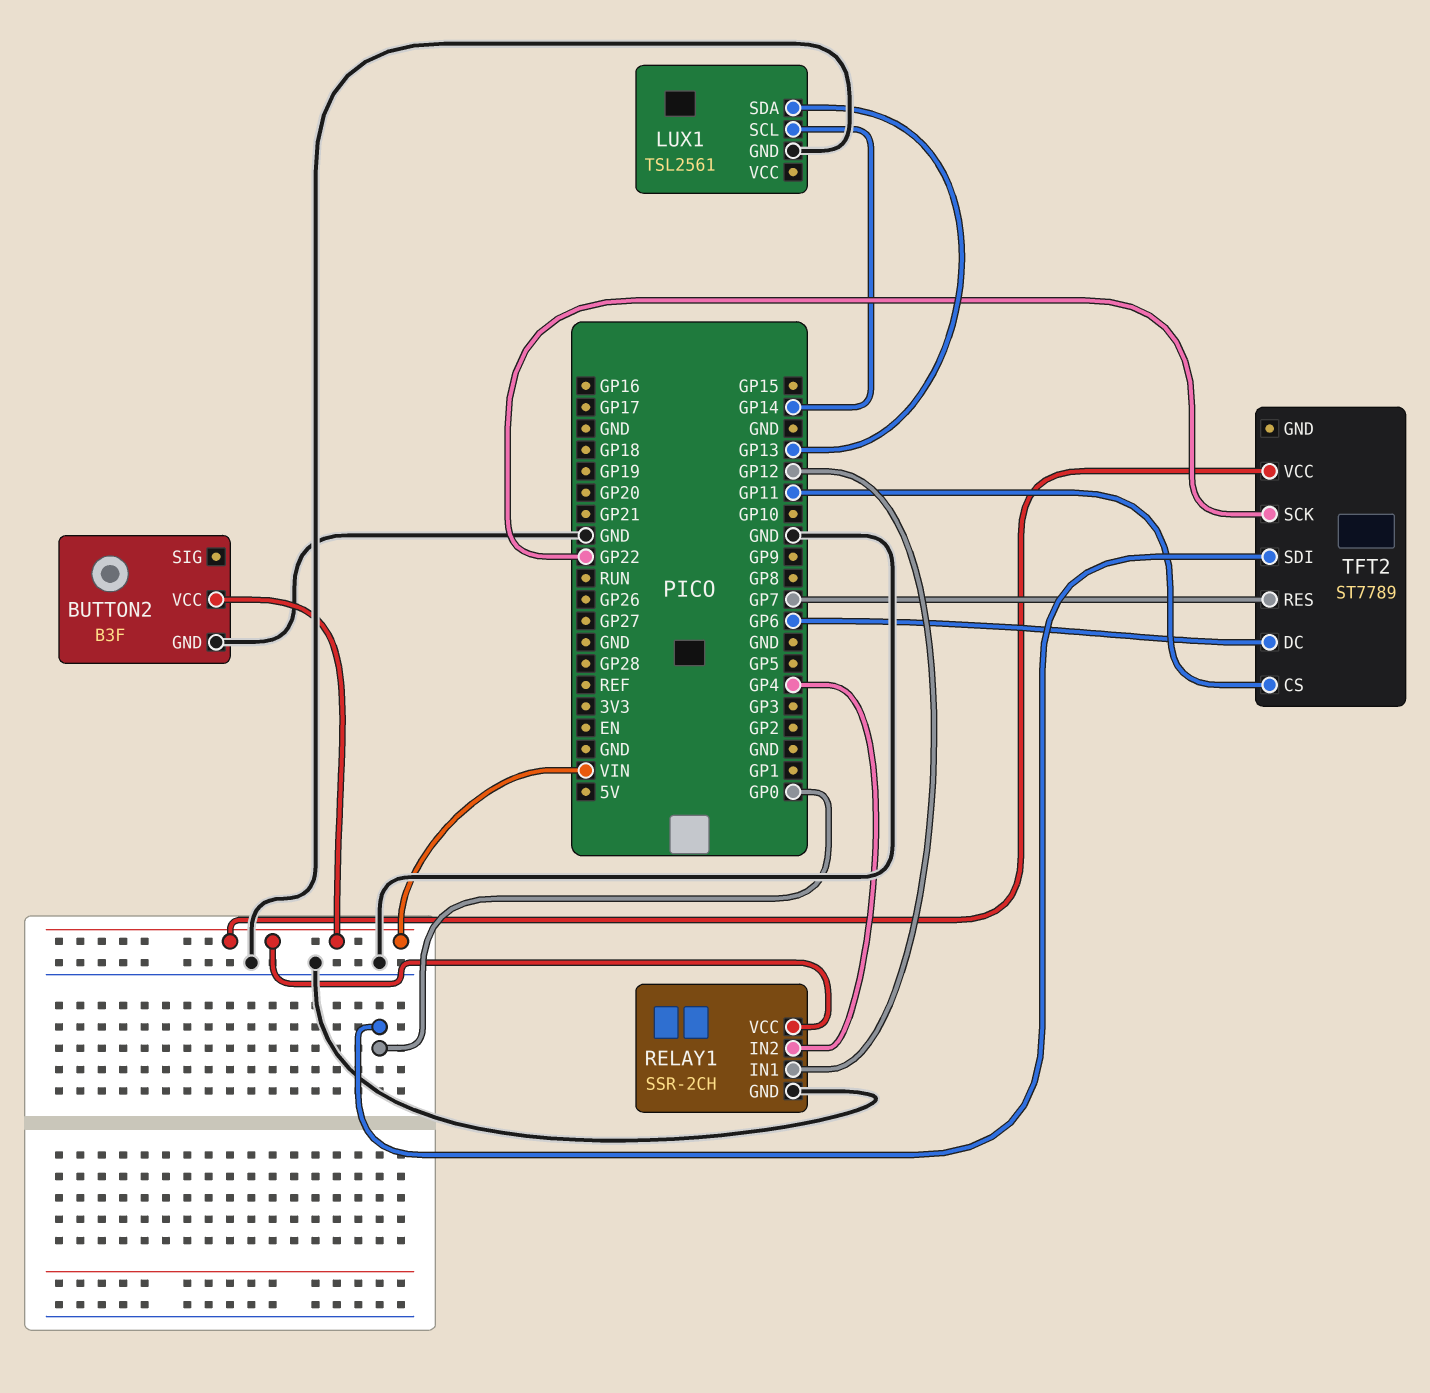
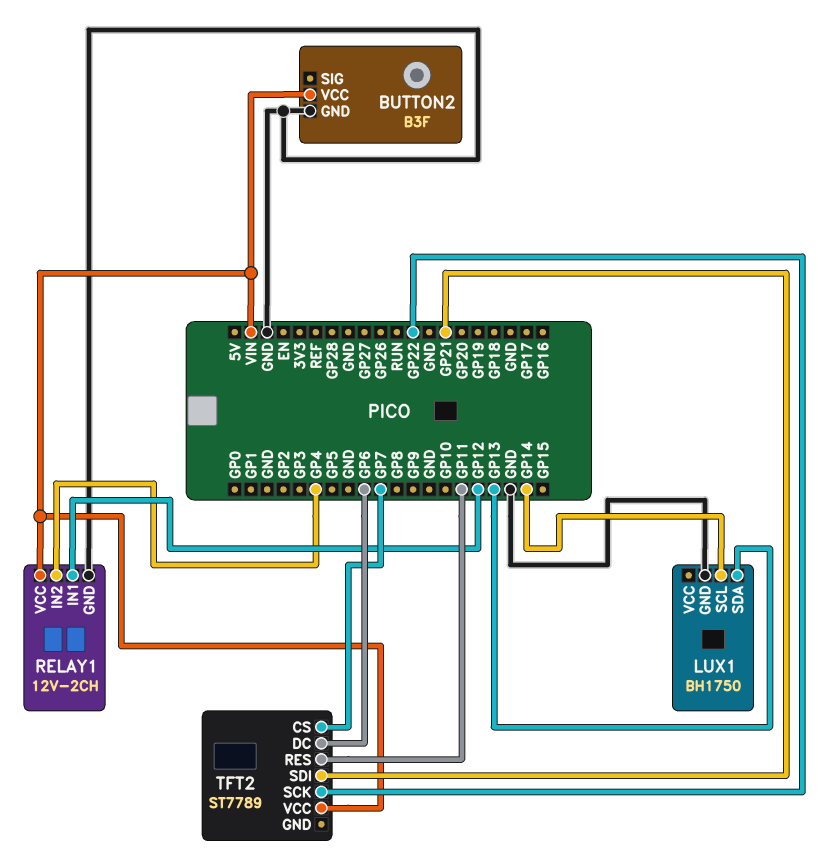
LUX1: TSL2561 -> BH1750
RELAY1: SSR-2CH -> 12V-2CH
TFT2 pin CS: GP11 -> GP7
TFT2 pin RES: GP7 -> GP11
TFT2 pin SDI: GP0 -> GP21

